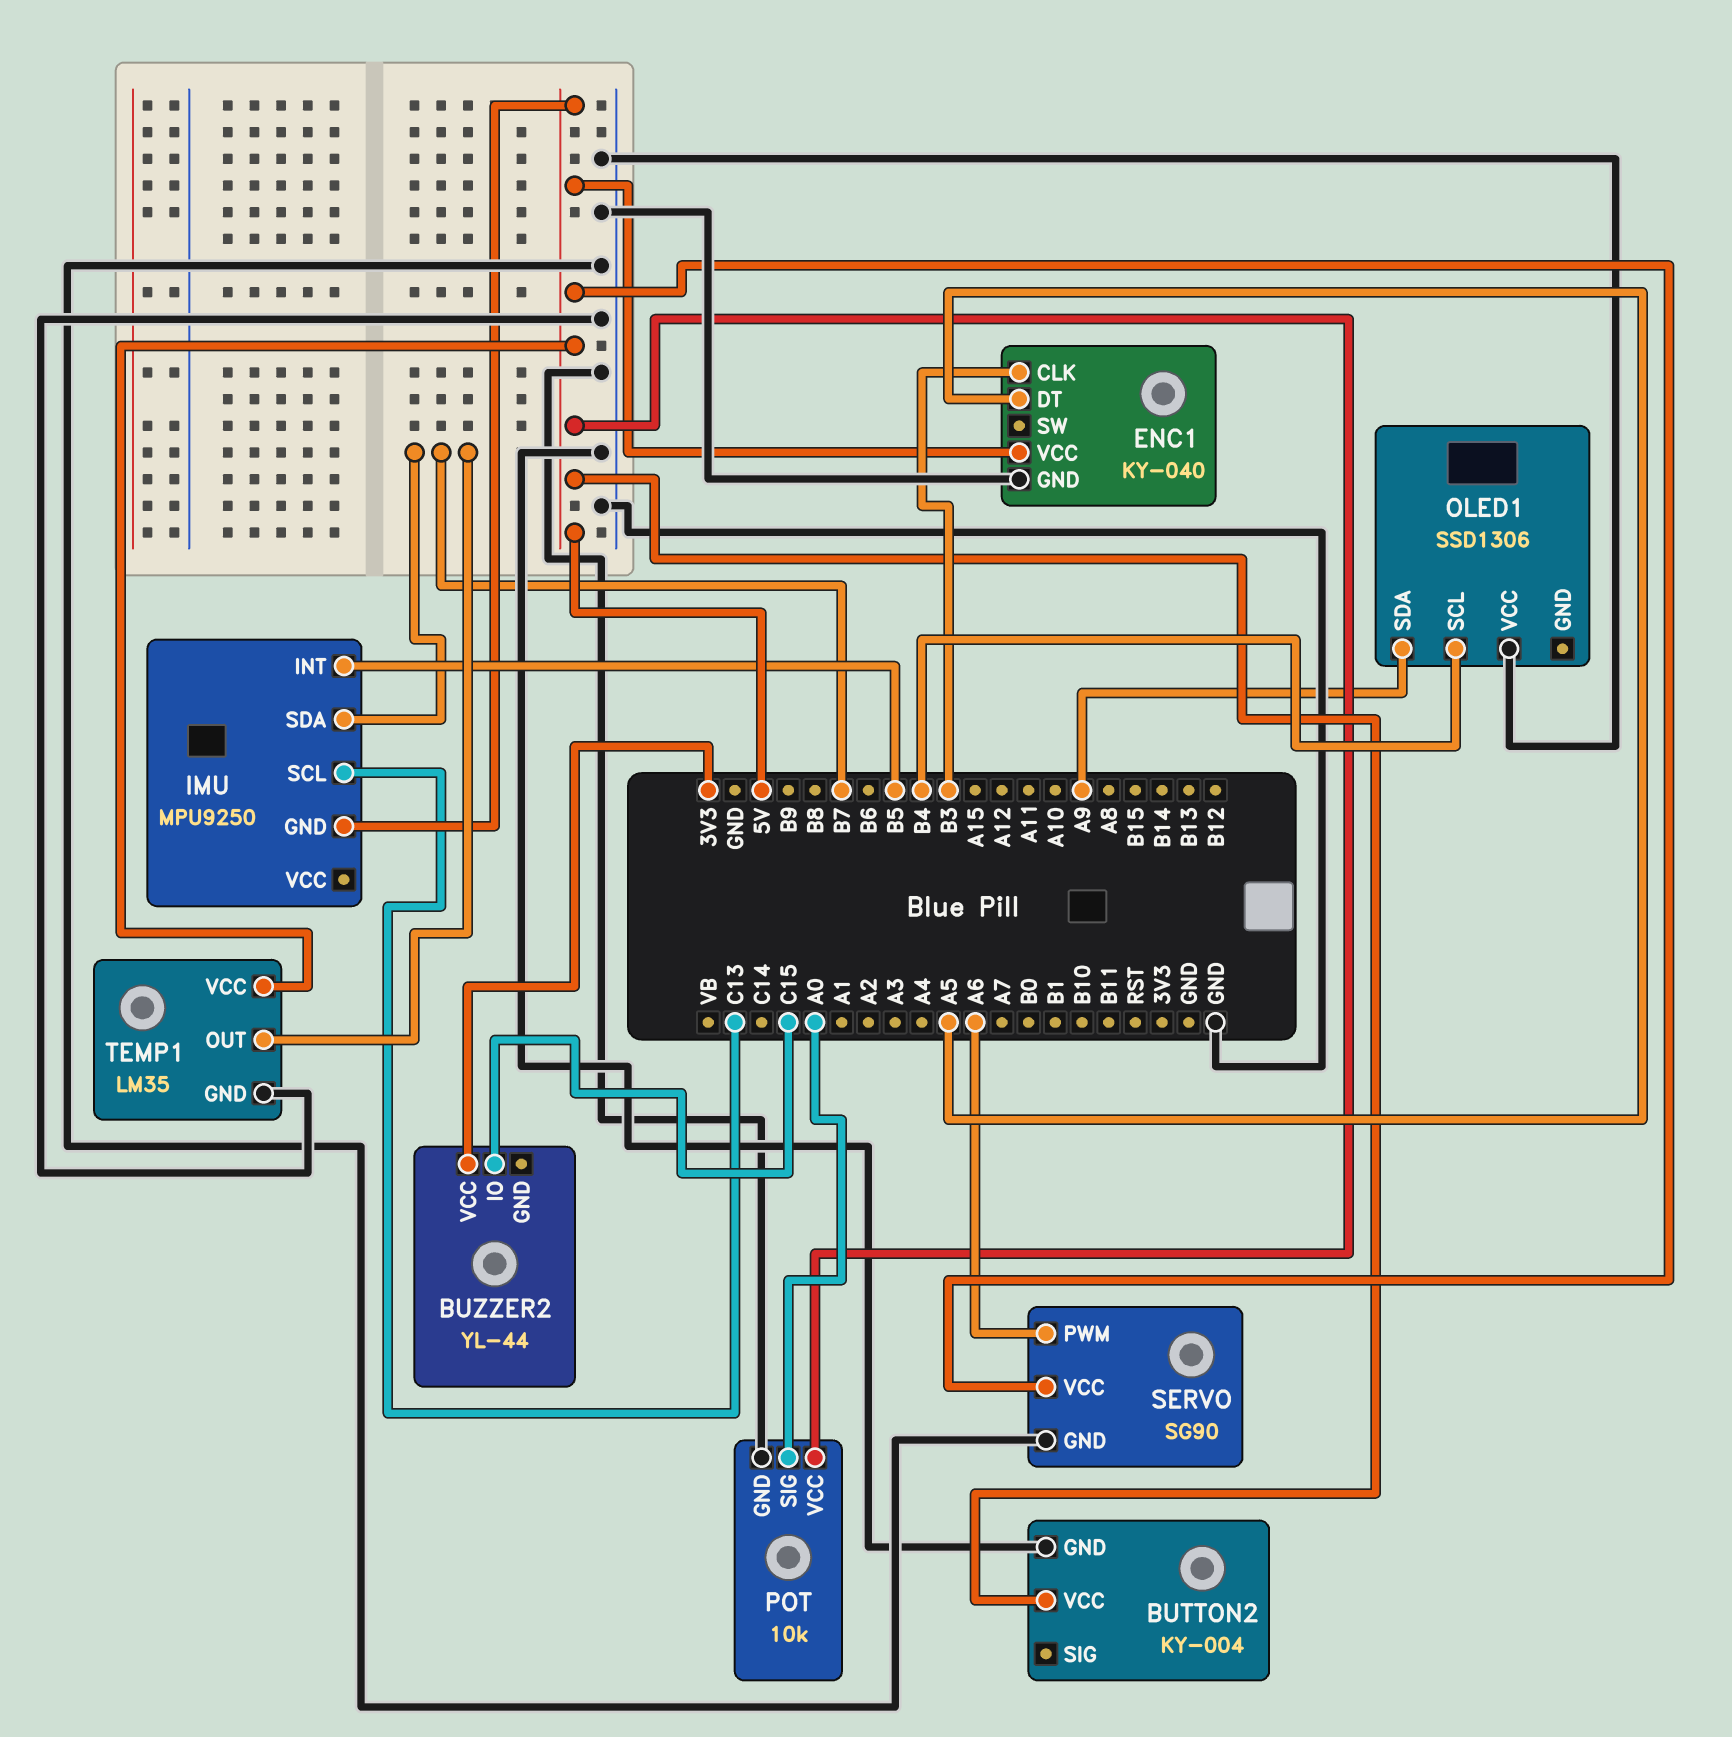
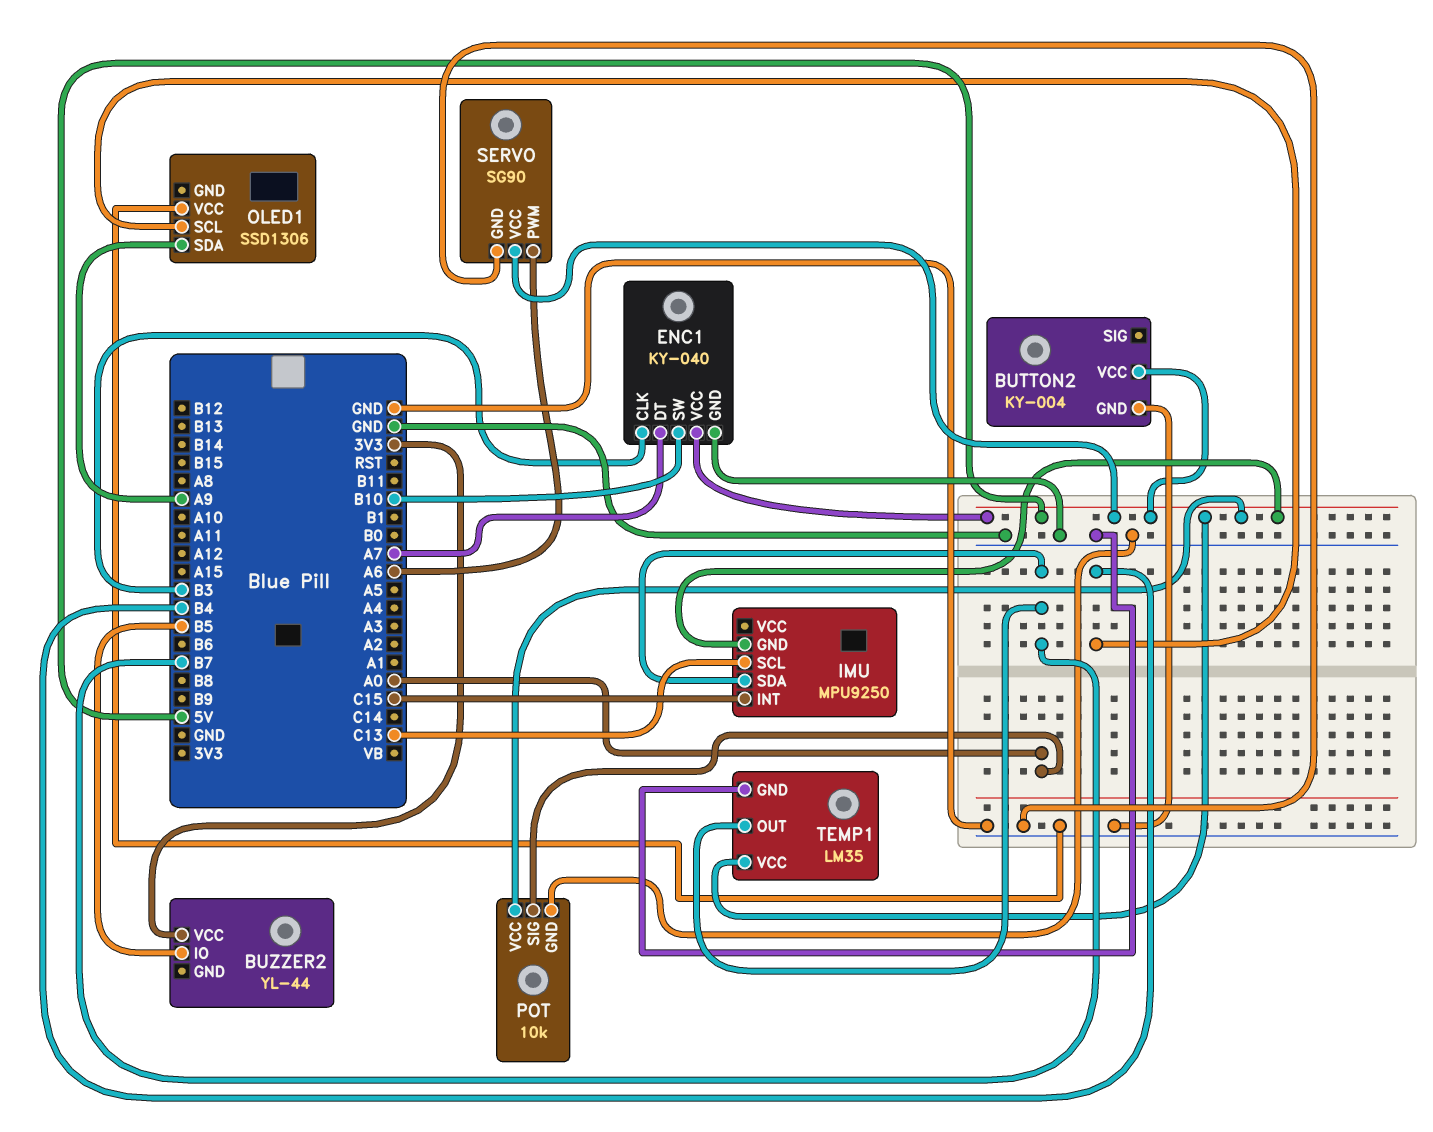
BUZZER2 pin IO: C15 -> B5
ENC1 pin DT: A5 -> A7
ENC1 pin SW: none -> B10
IMU pin INT: B5 -> C15

